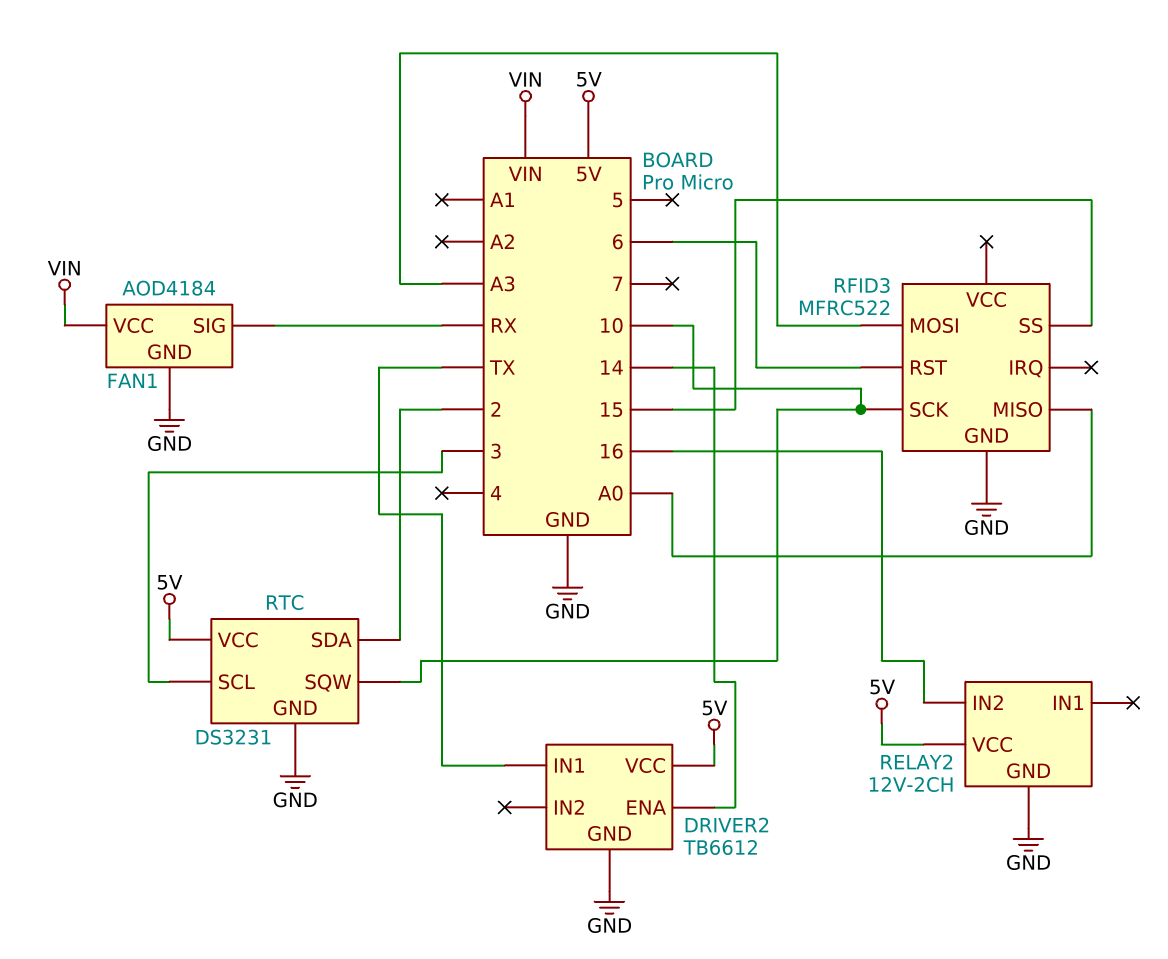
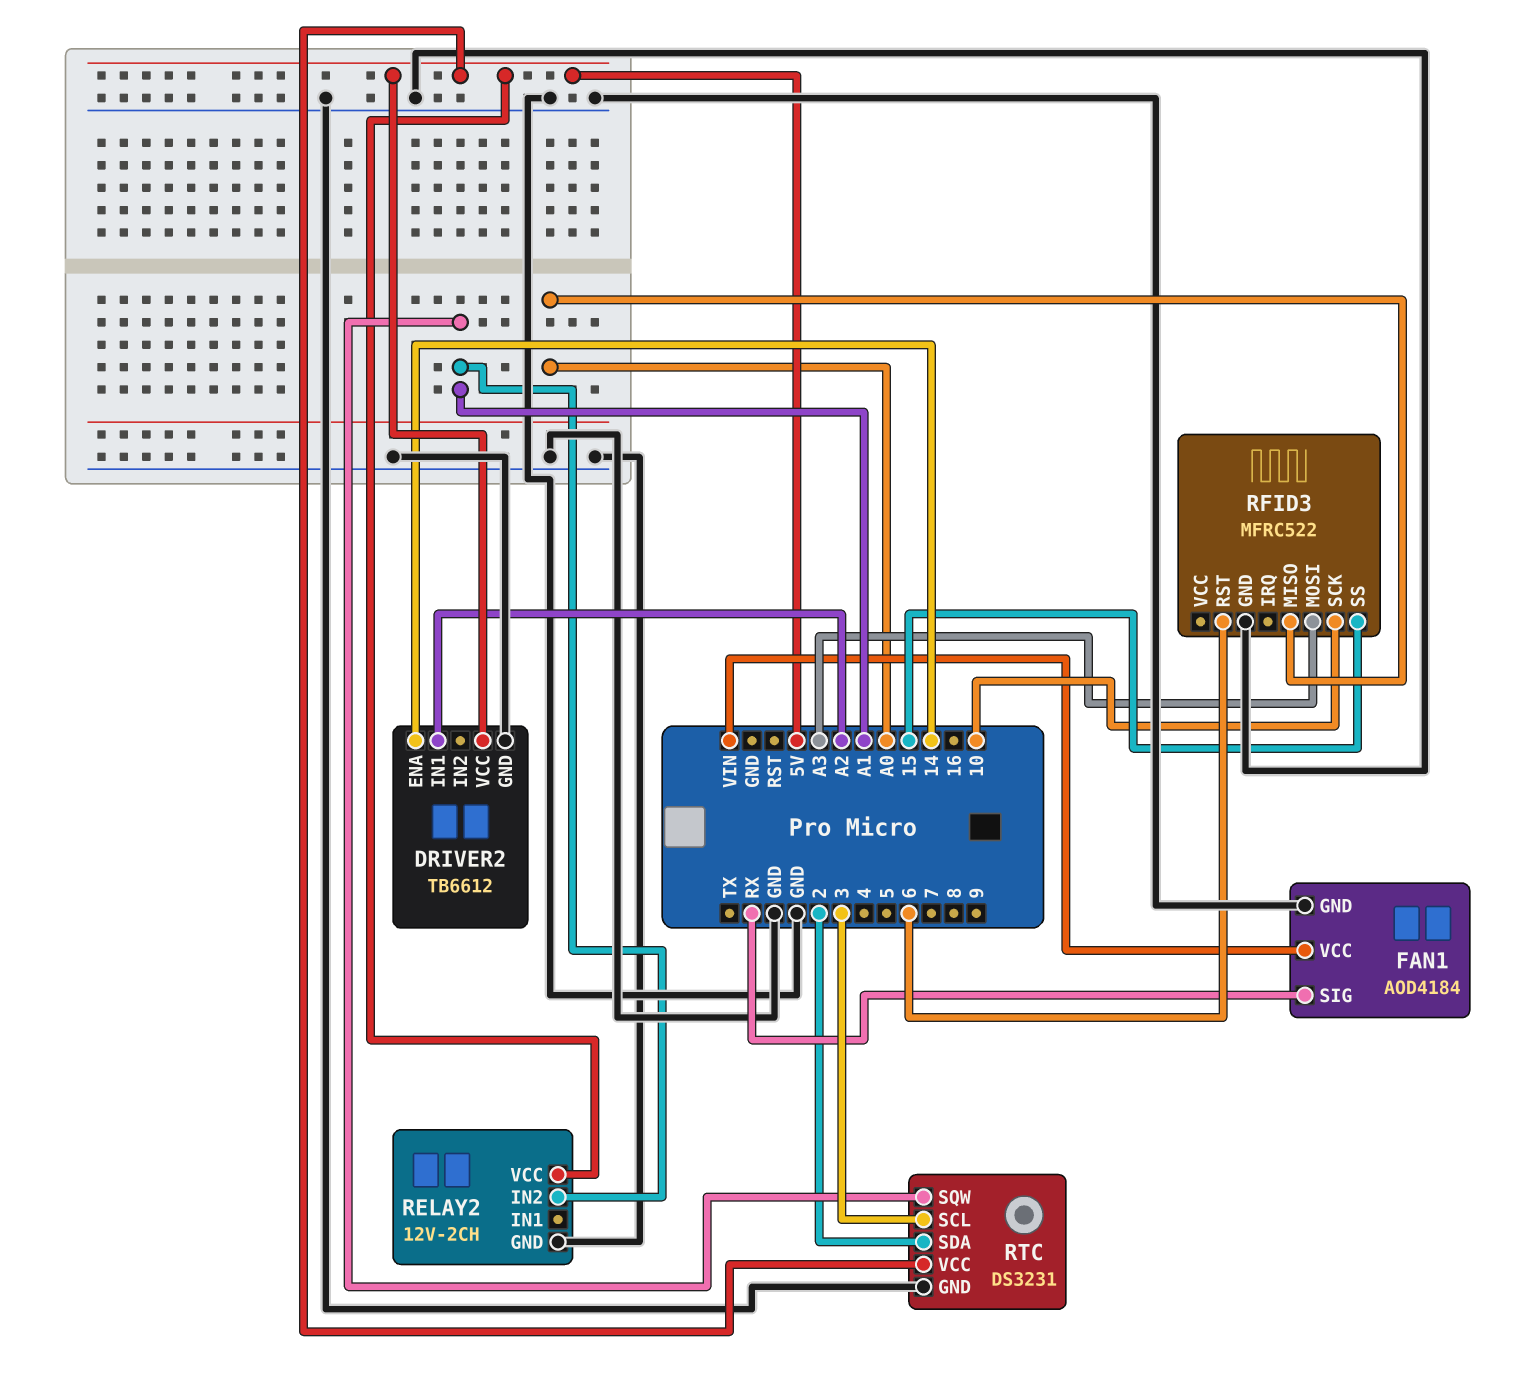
DRIVER2 pin IN1: TX -> A2
RELAY2 pin IN2: 16 -> A1
RTC pin SQW: 10 -> A1

